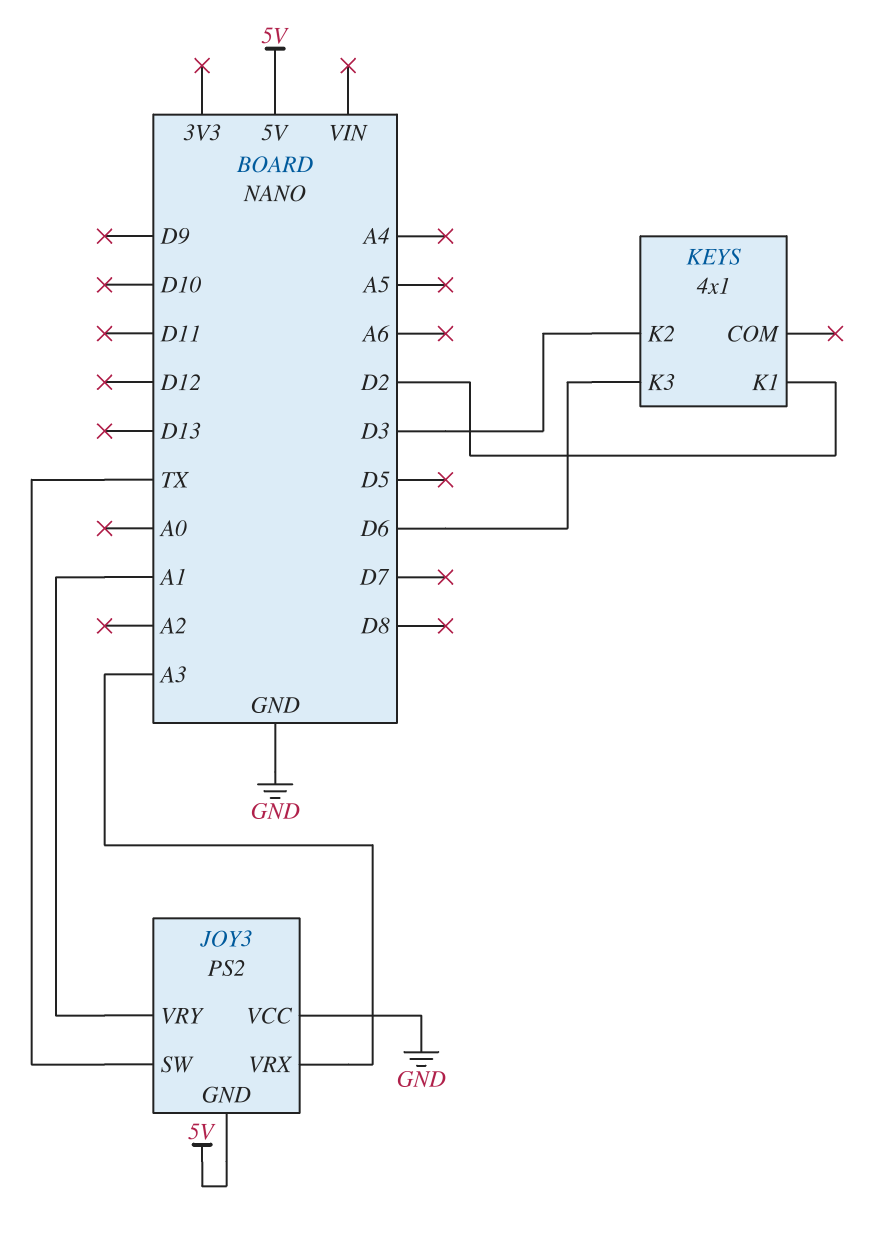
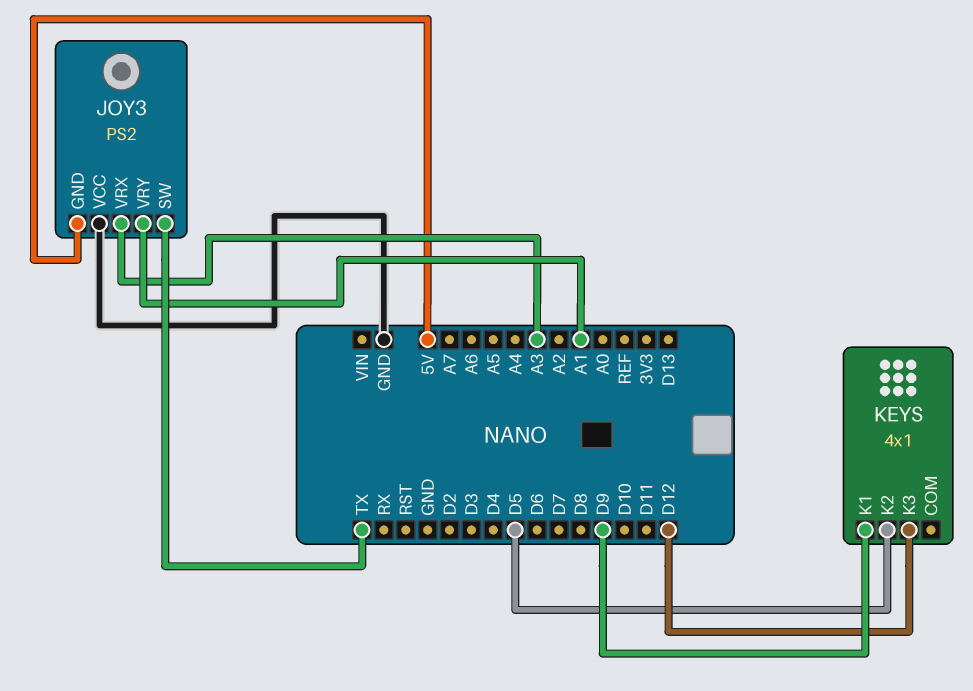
KEYS pin K1: D2 -> D9
KEYS pin K2: D3 -> D5
KEYS pin K3: D6 -> D12

